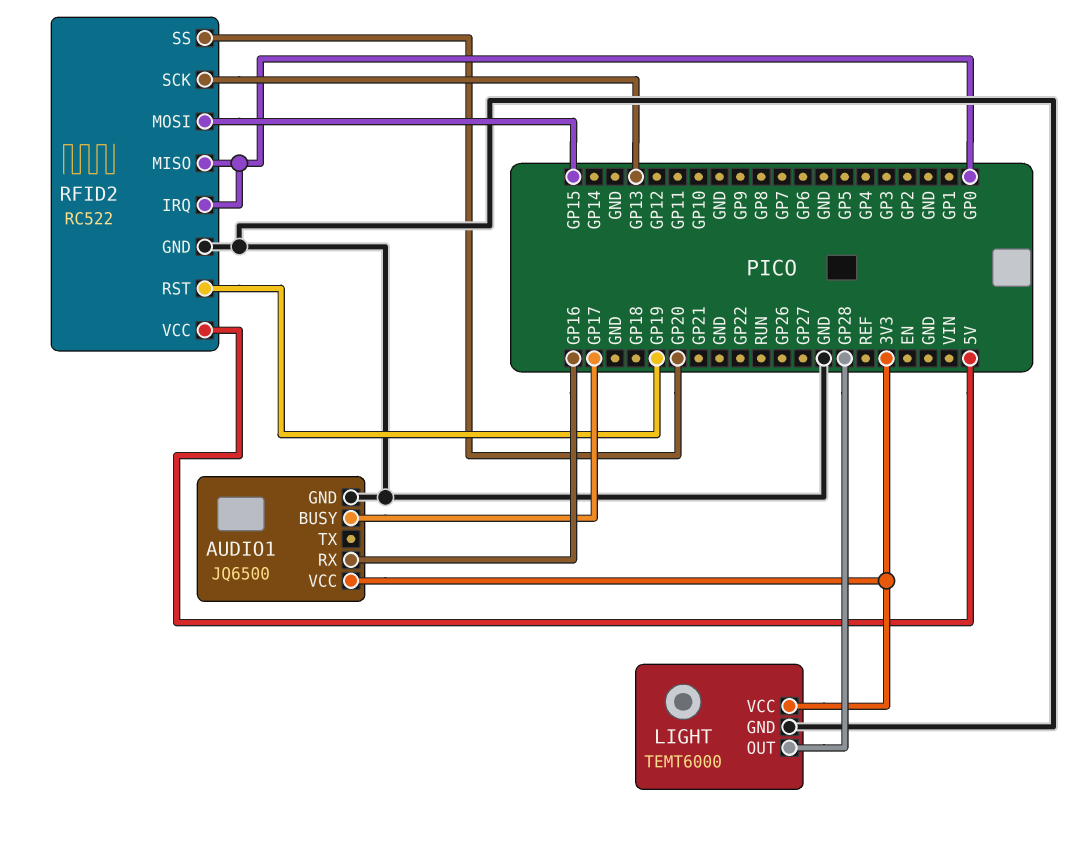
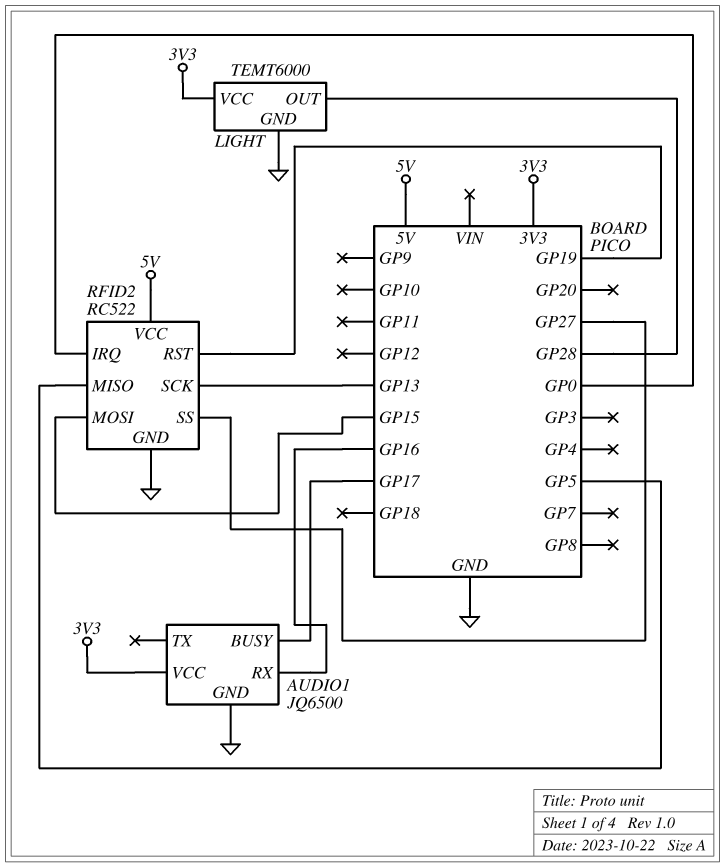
RFID2 pin MISO: GP0 -> GP5
RFID2 pin SS: GP20 -> GP27

